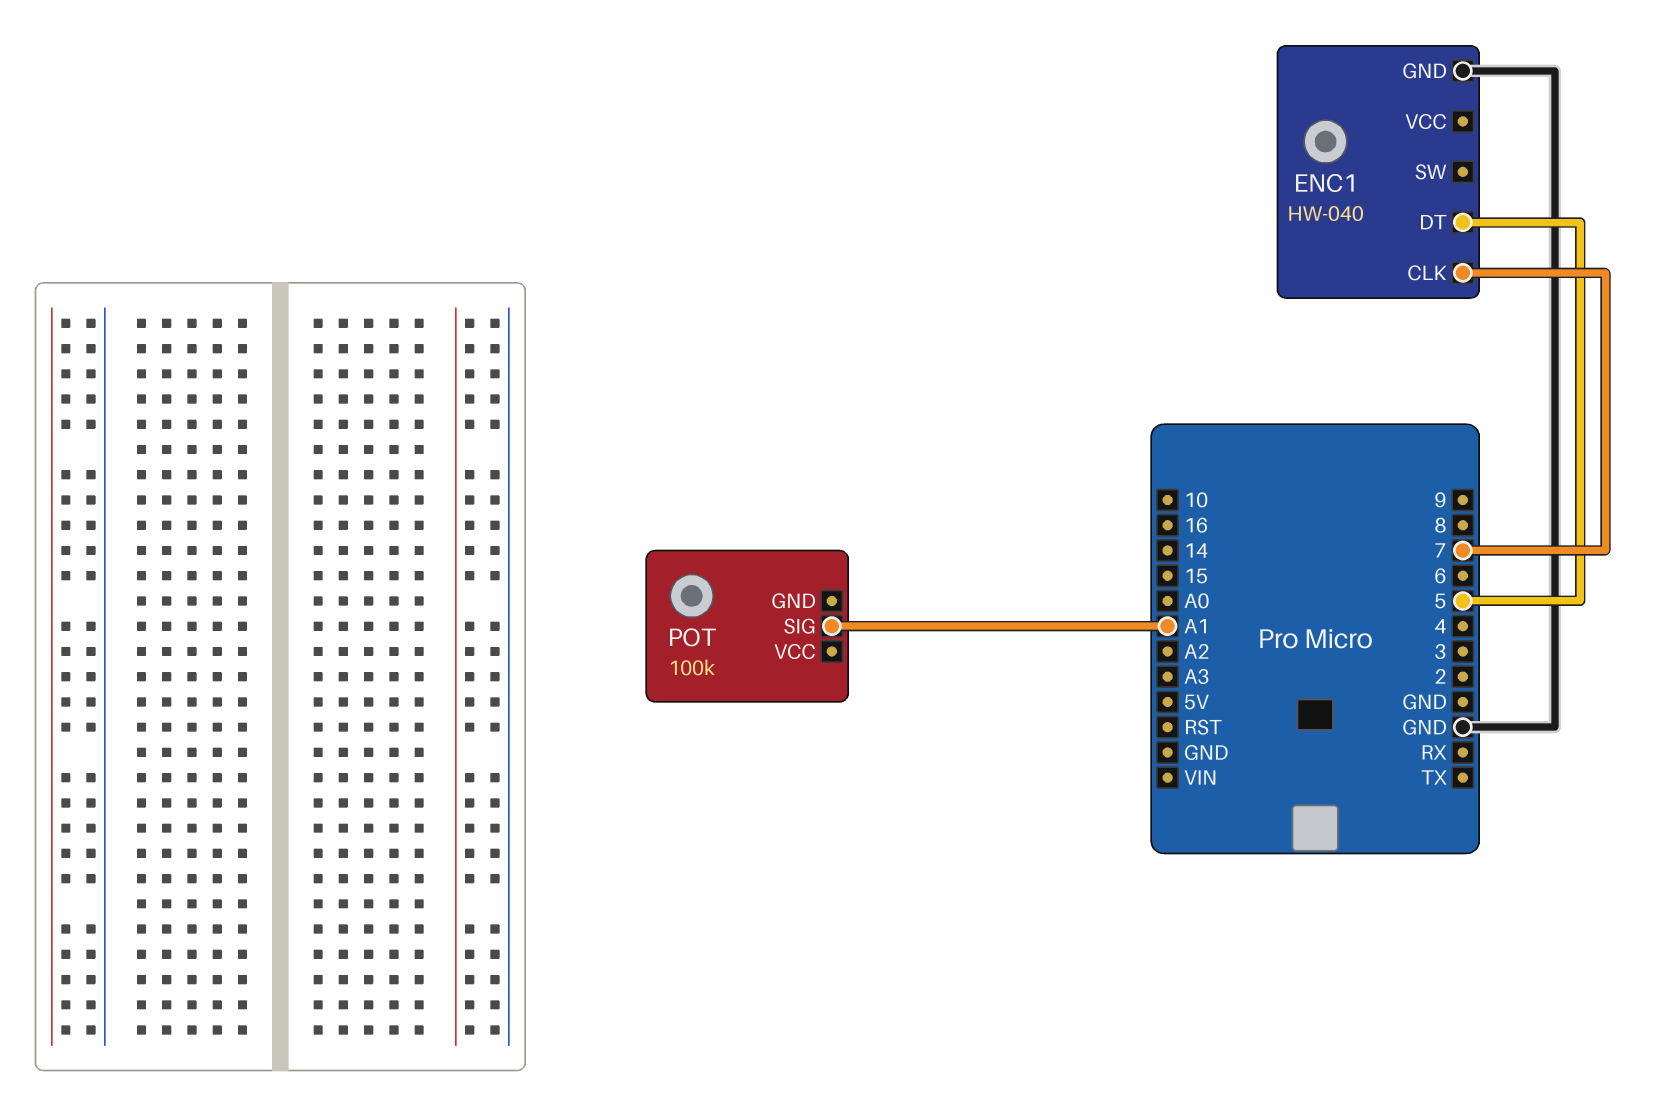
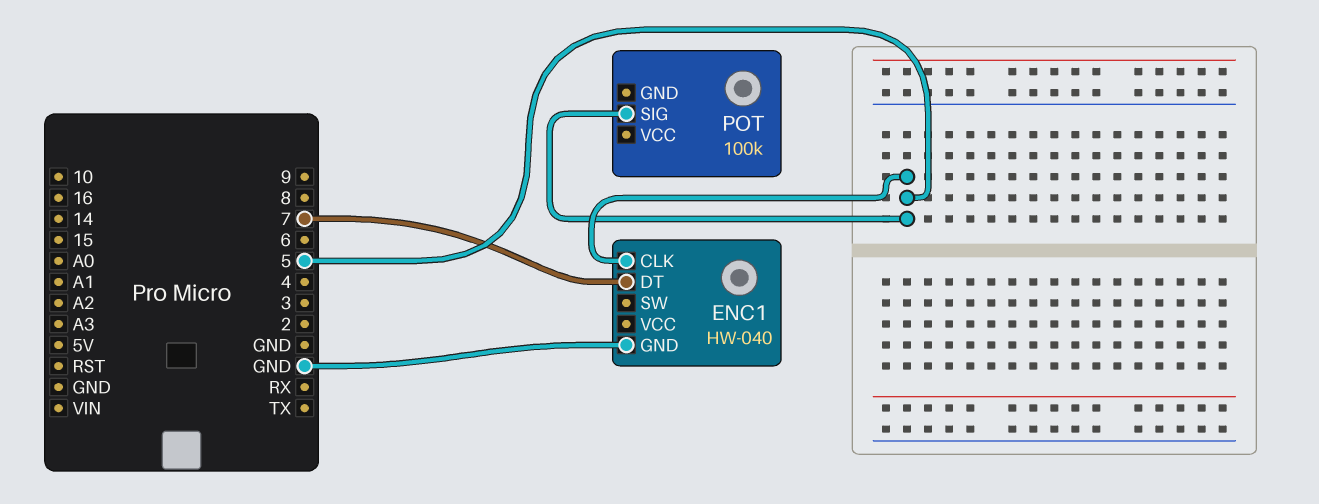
ENC1 pin CLK: 7 -> 5
ENC1 pin DT: 5 -> 7
POT pin SIG: A1 -> 5

